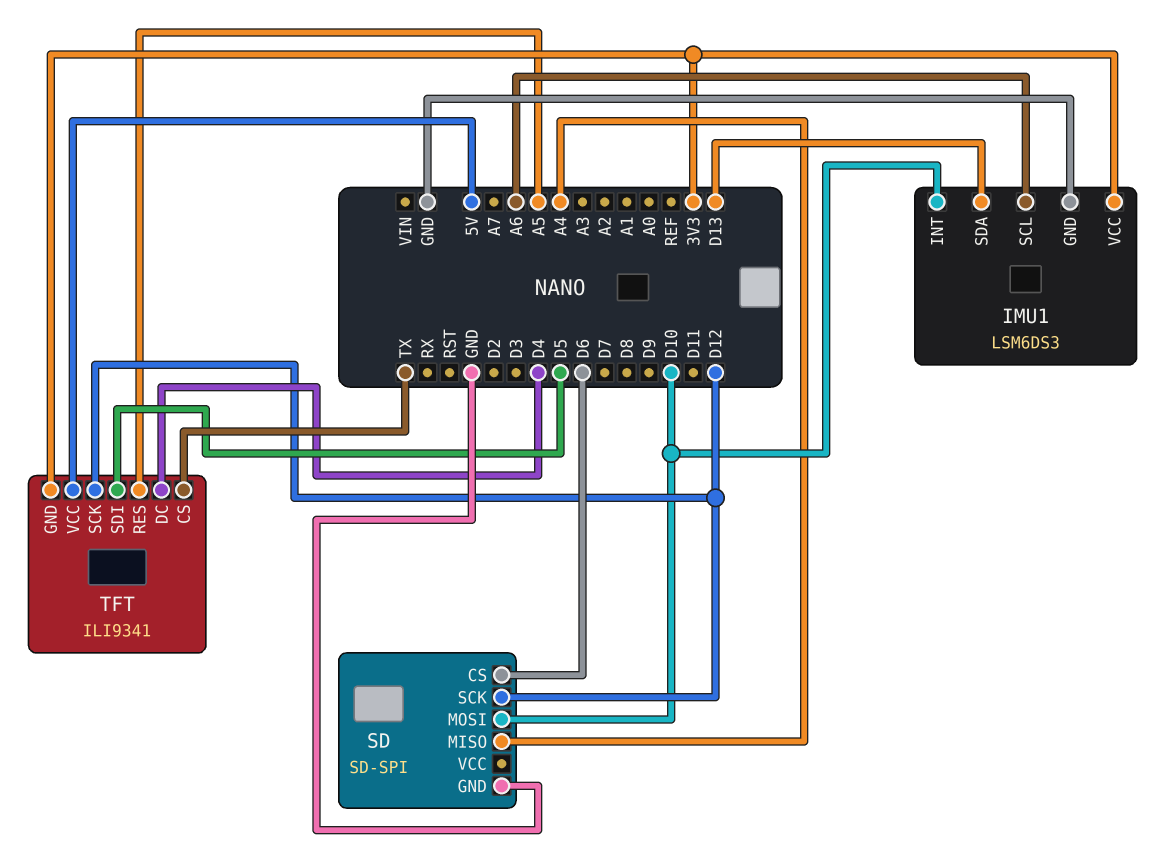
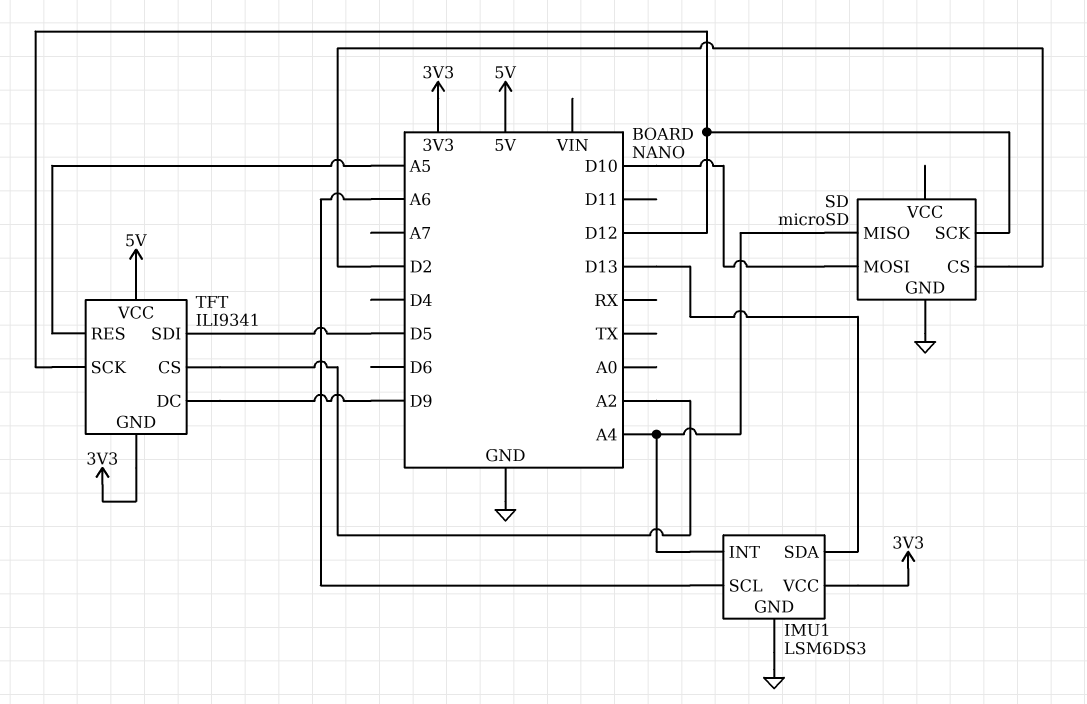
IMU1 pin INT: D10 -> A4
SD: SD-SPI -> microSD
SD pin CS: D6 -> D2
TFT pin CS: TX -> A2
TFT pin DC: D4 -> D9

